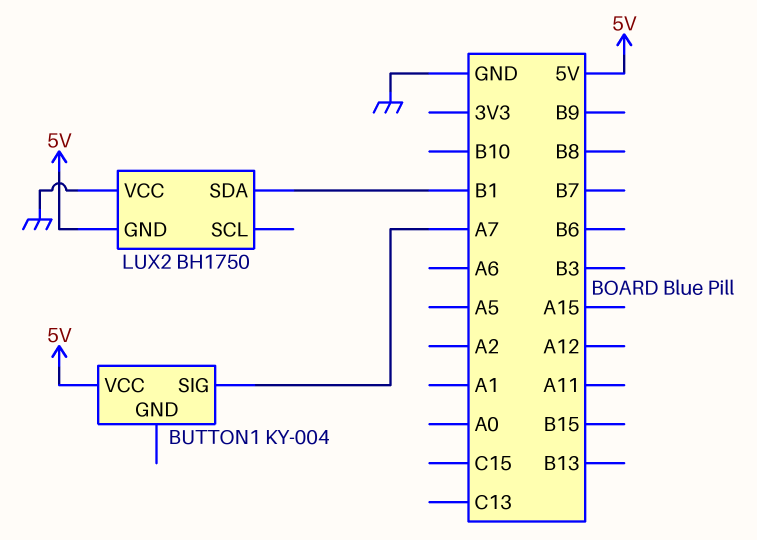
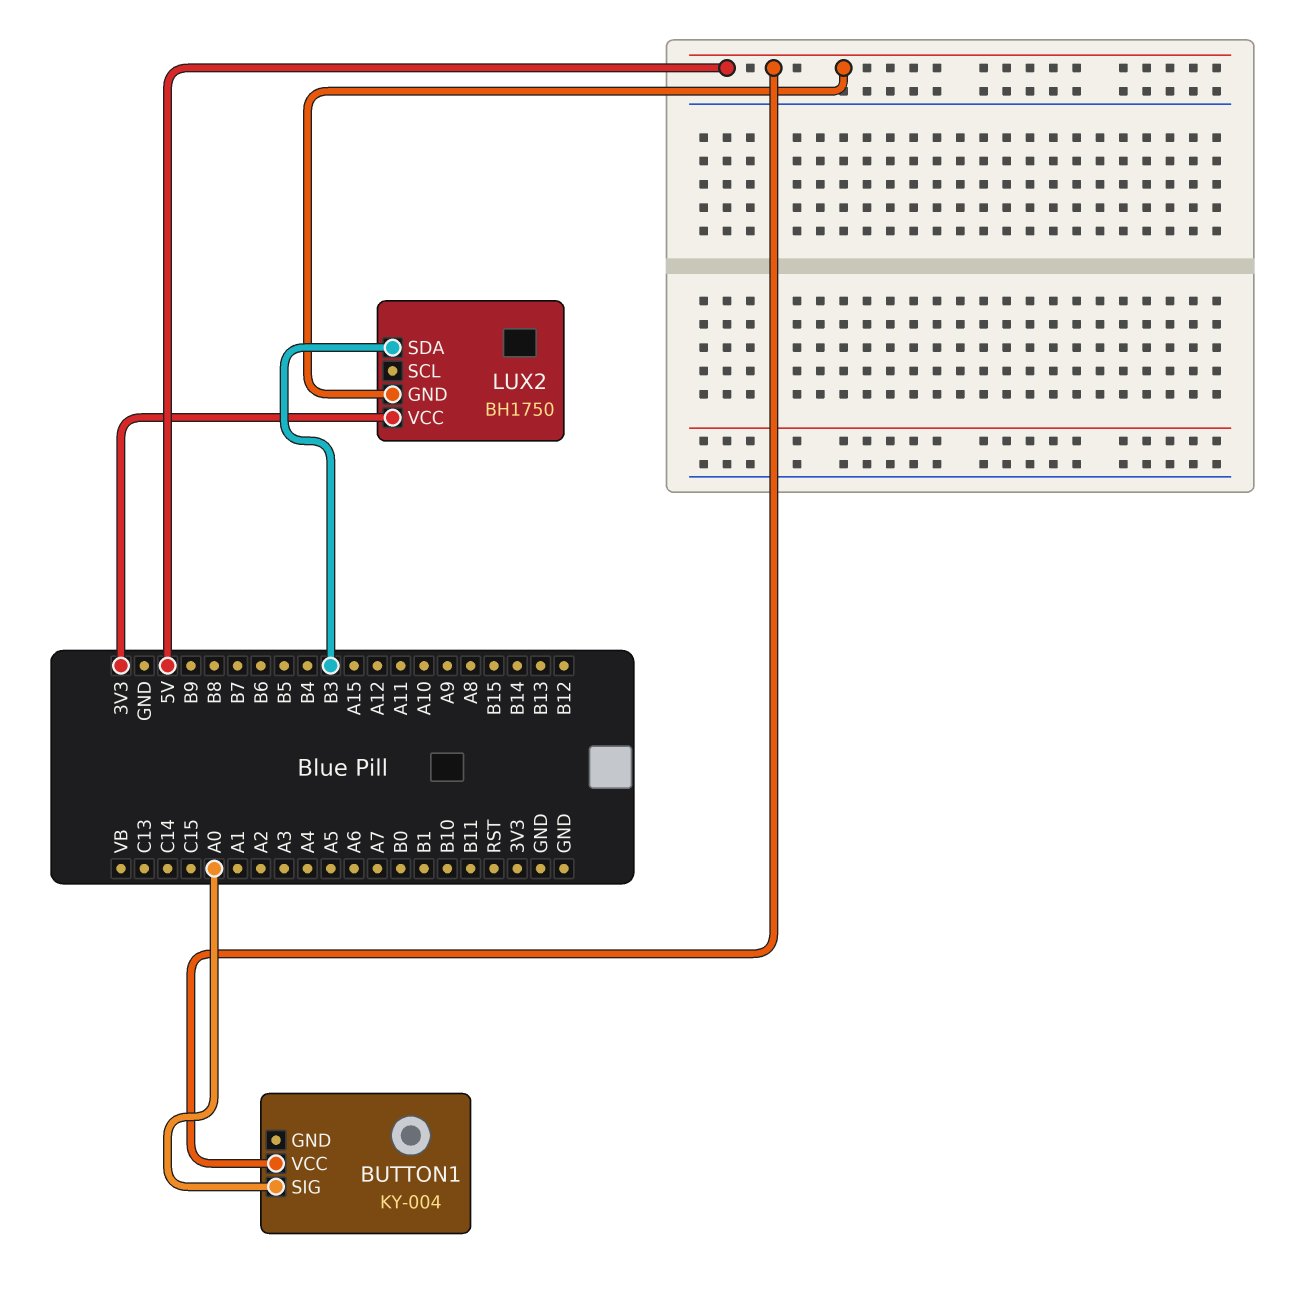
BUTTON1 pin SIG: A7 -> A0
LUX2 pin SDA: B1 -> B3
LUX2 pin VCC: GND -> 3V3

